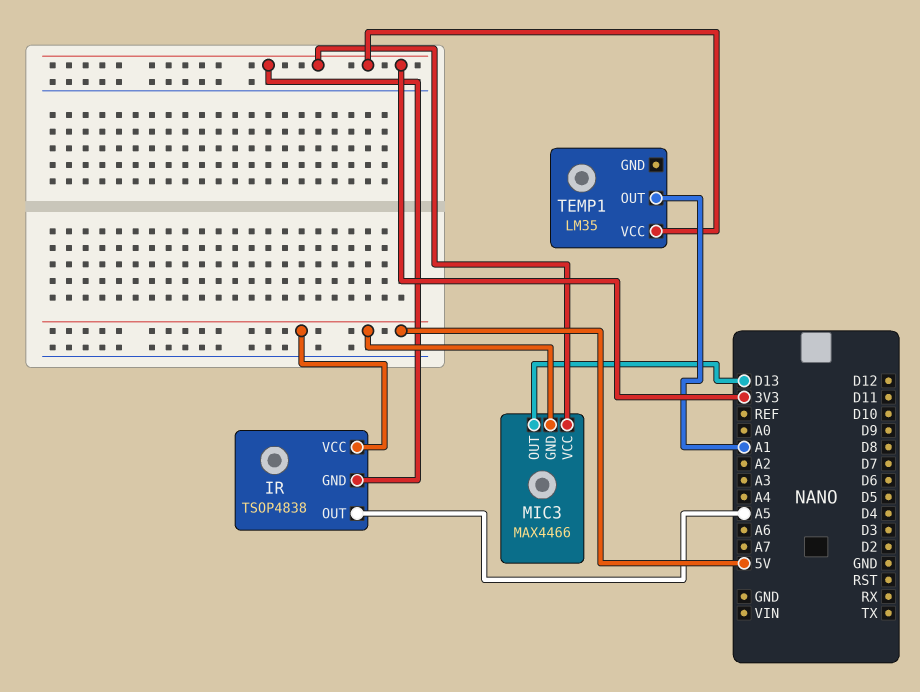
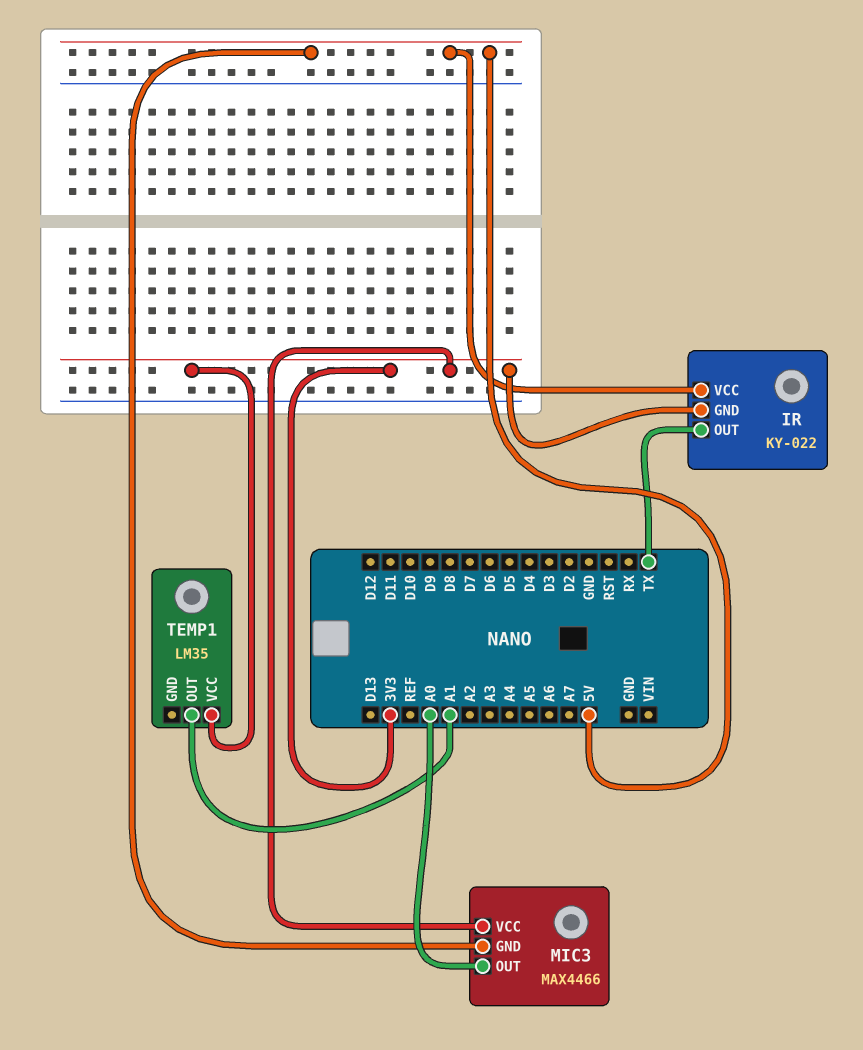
IR: TSOP4838 -> KY-022
IR pin OUT: A5 -> TX
MIC3 pin OUT: D13 -> A0

